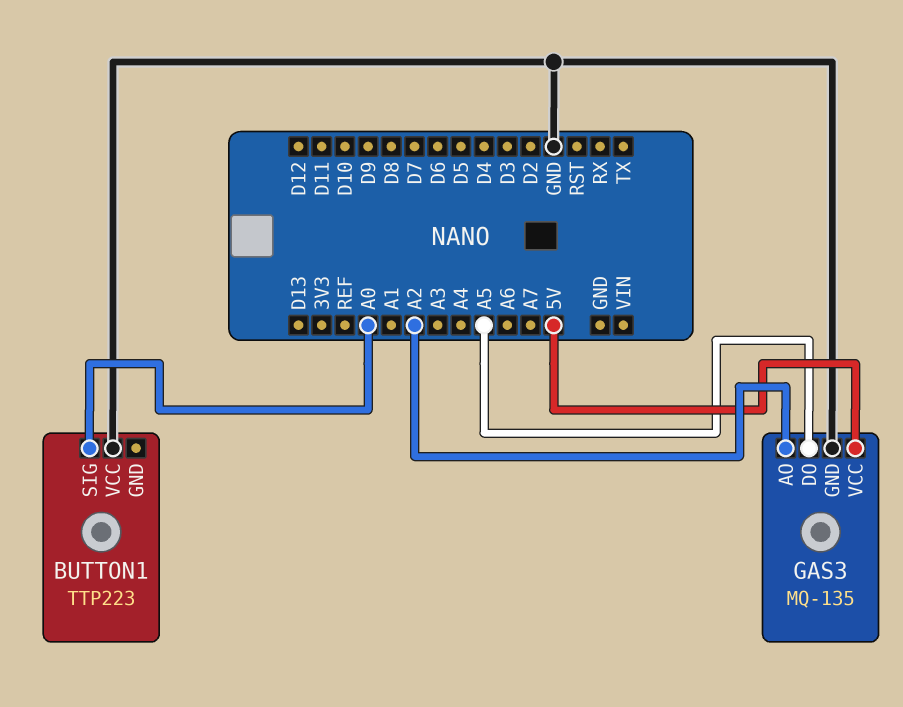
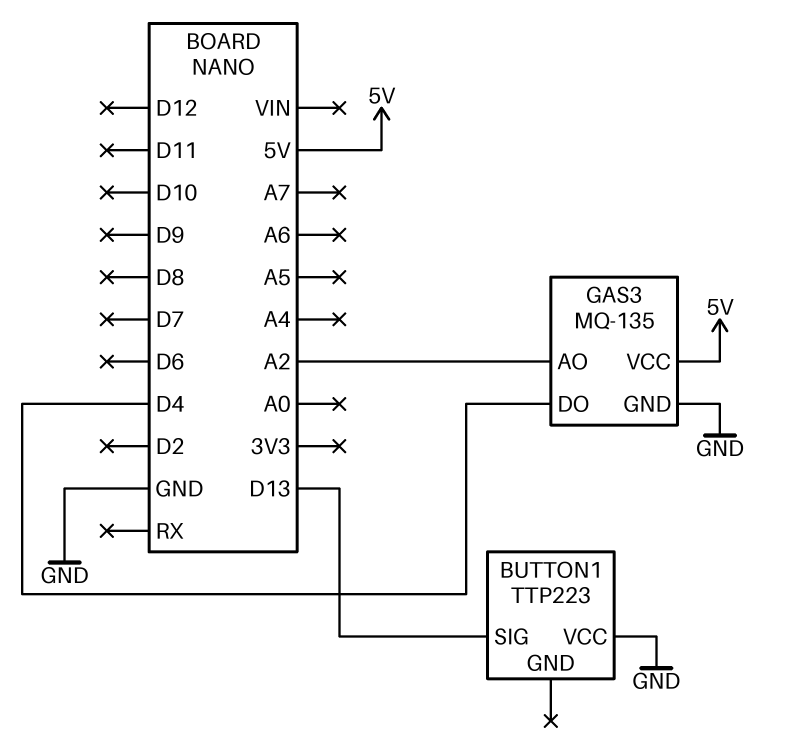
BUTTON1 pin SIG: A0 -> D13
GAS3 pin DO: A5 -> D4

